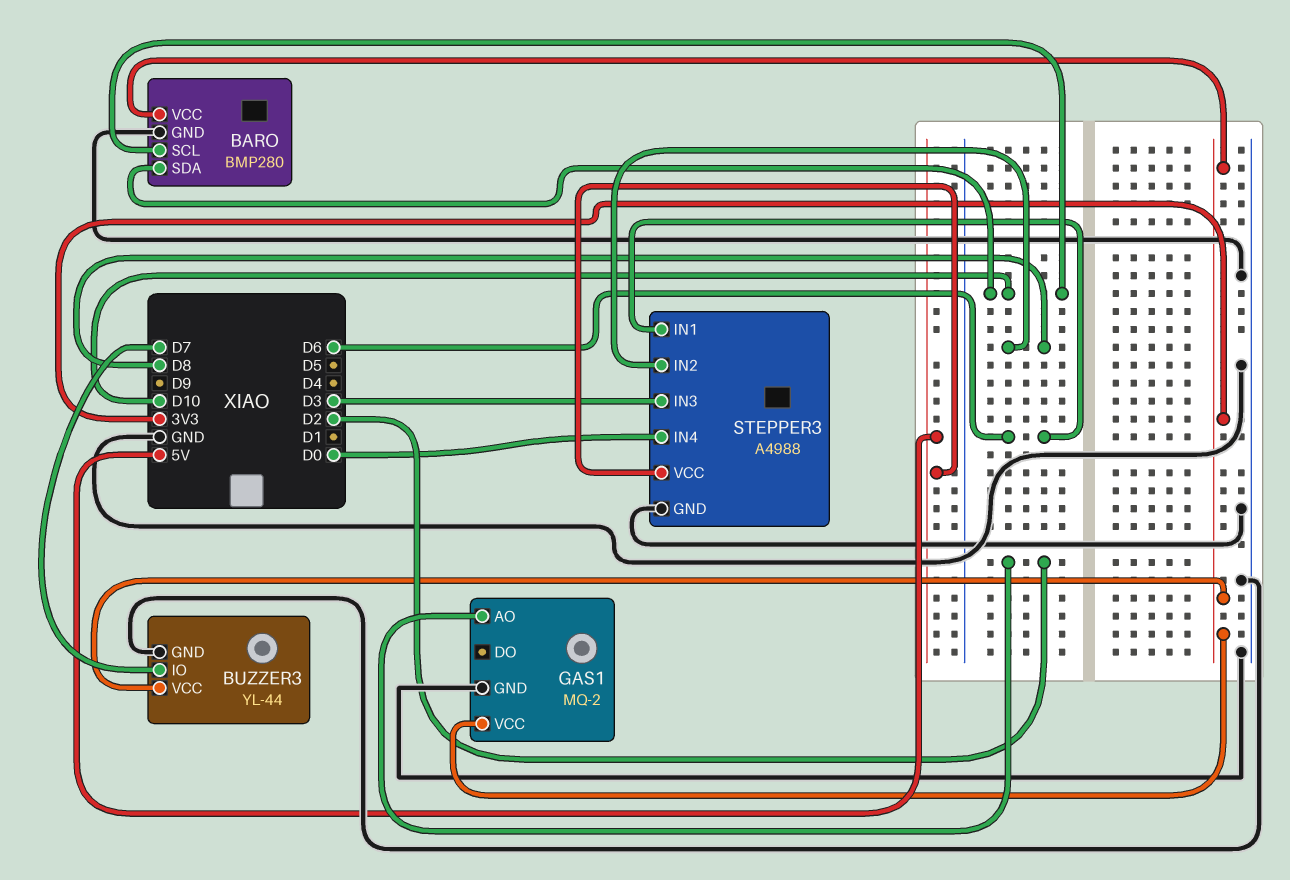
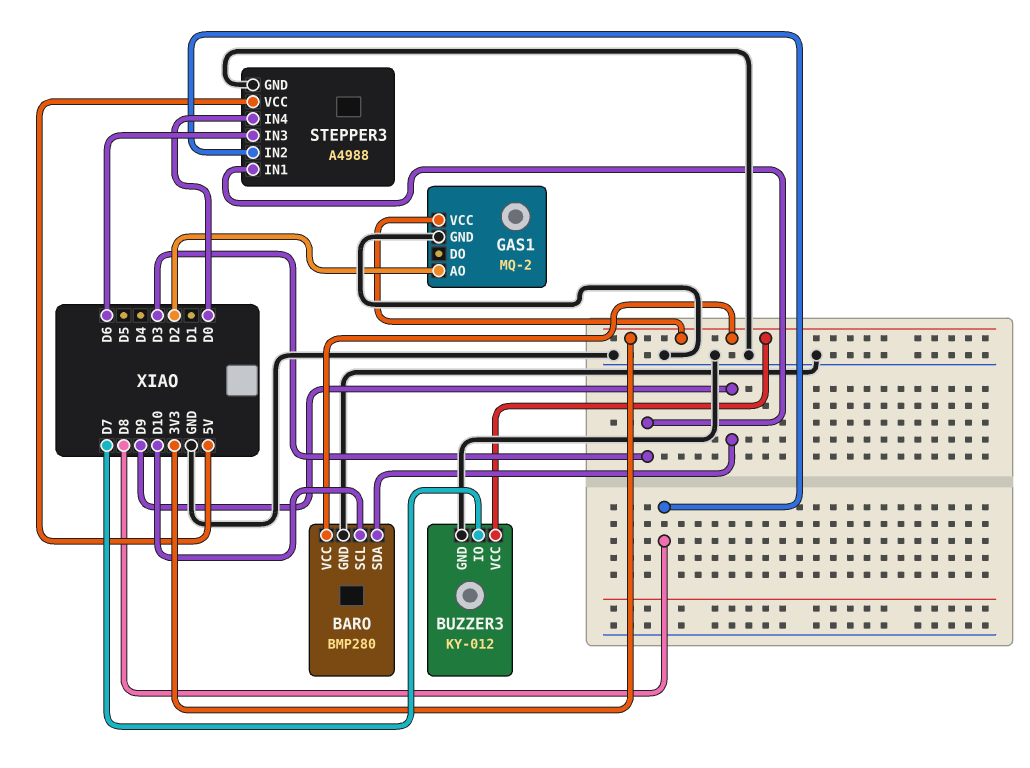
BARO pin SDA: D10 -> D9
BUZZER3: YL-44 -> KY-012
STEPPER3 pin IN1: D6 -> D3
STEPPER3 pin IN3: D3 -> D6

